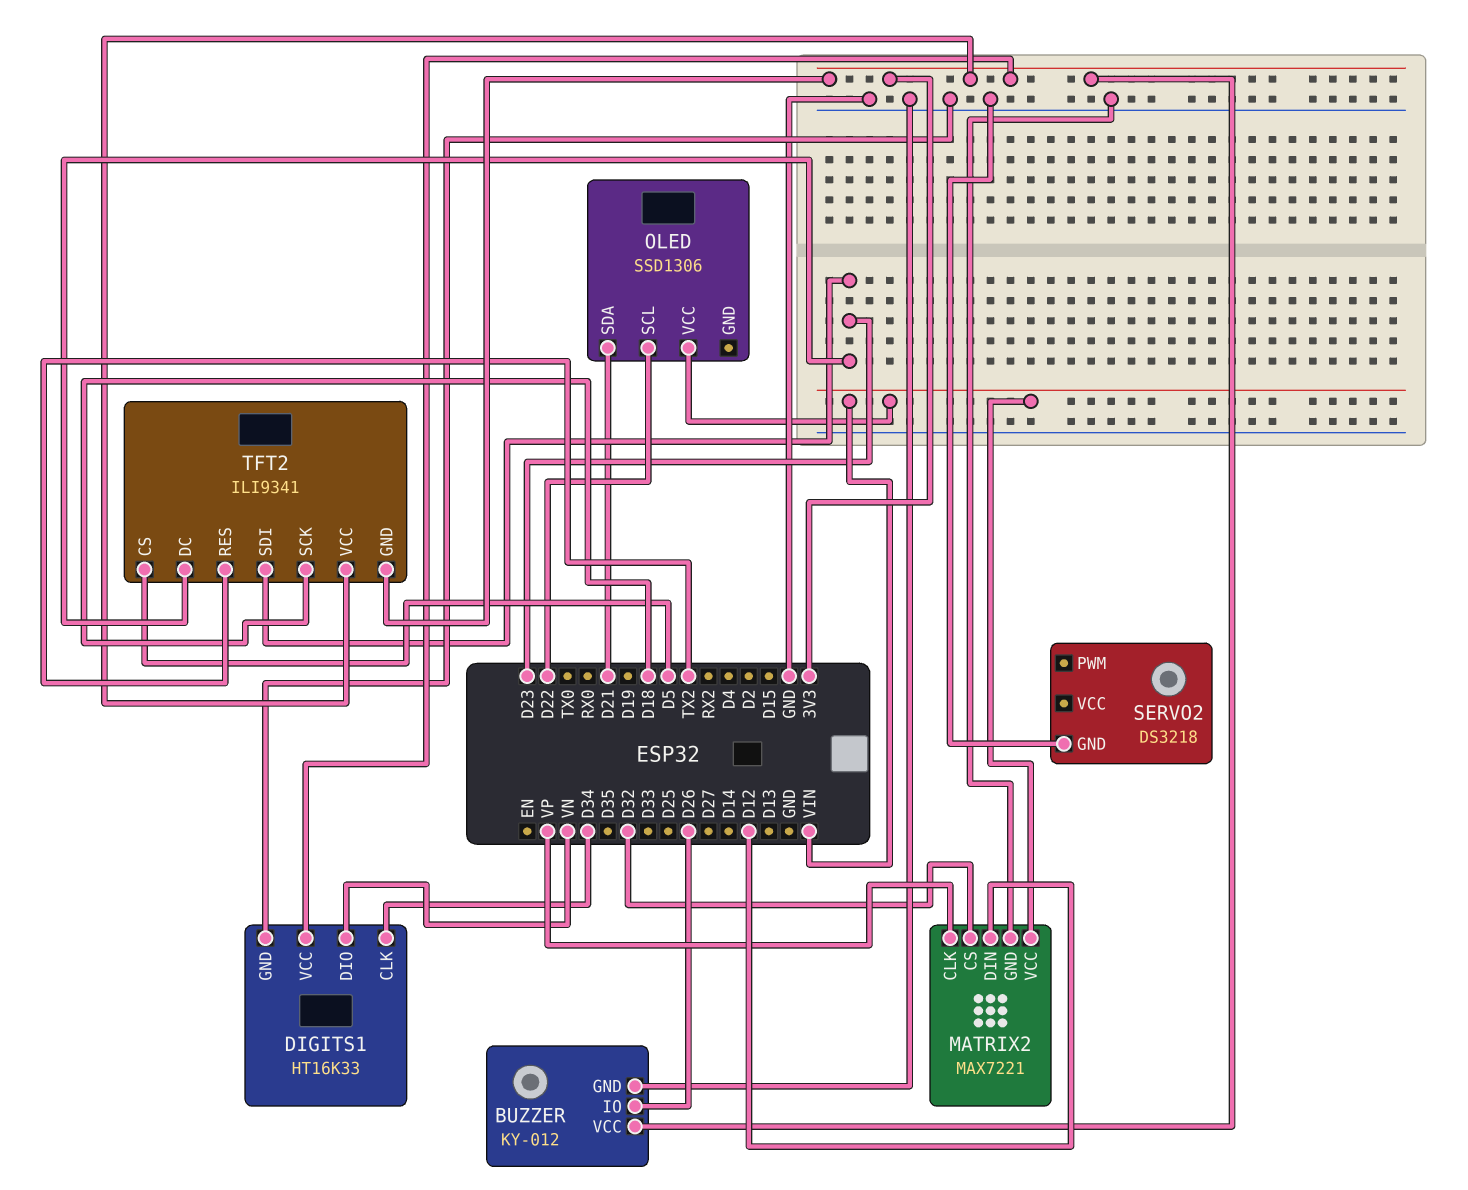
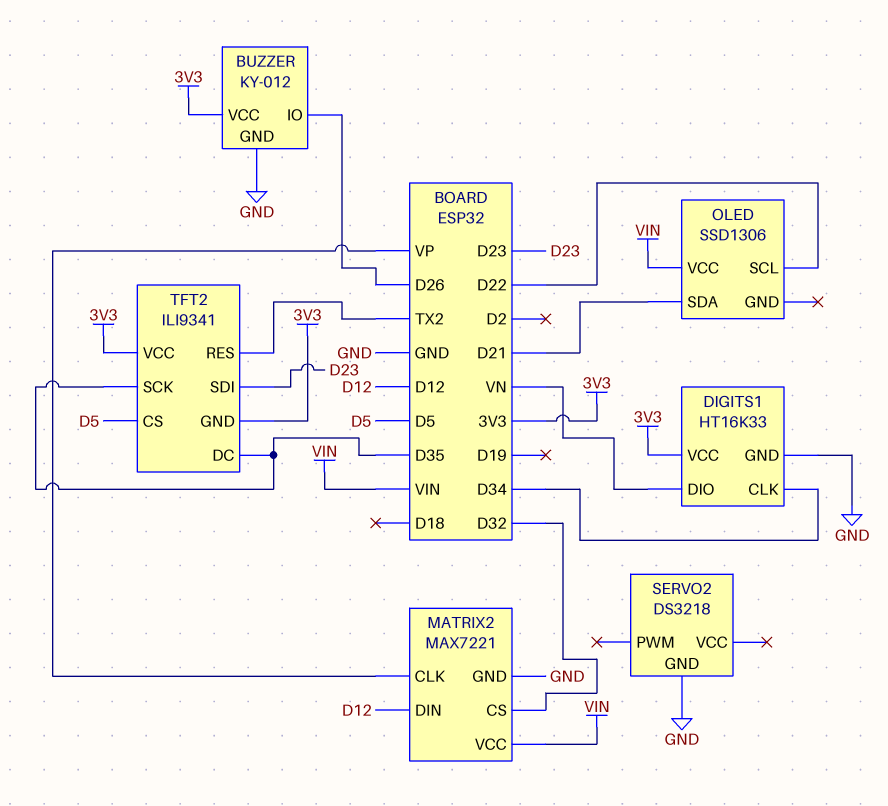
TFT2 pin DC: D23 -> D35
TFT2 pin SCK: D18 -> D35

